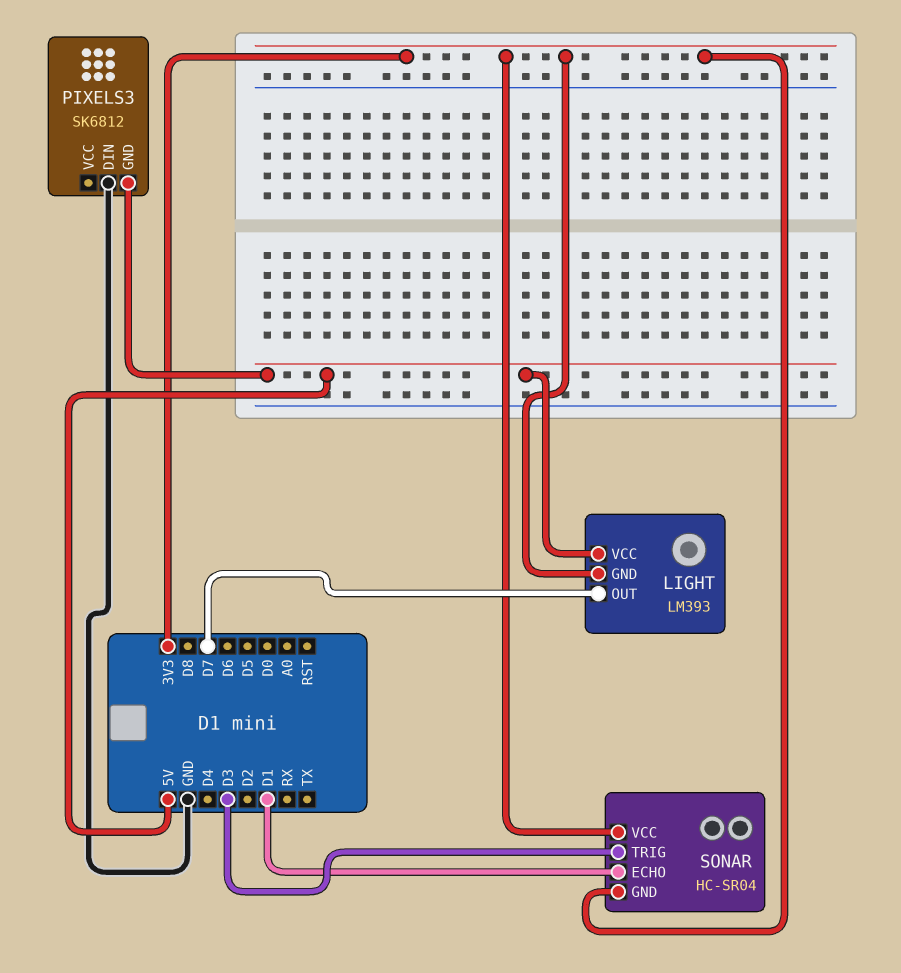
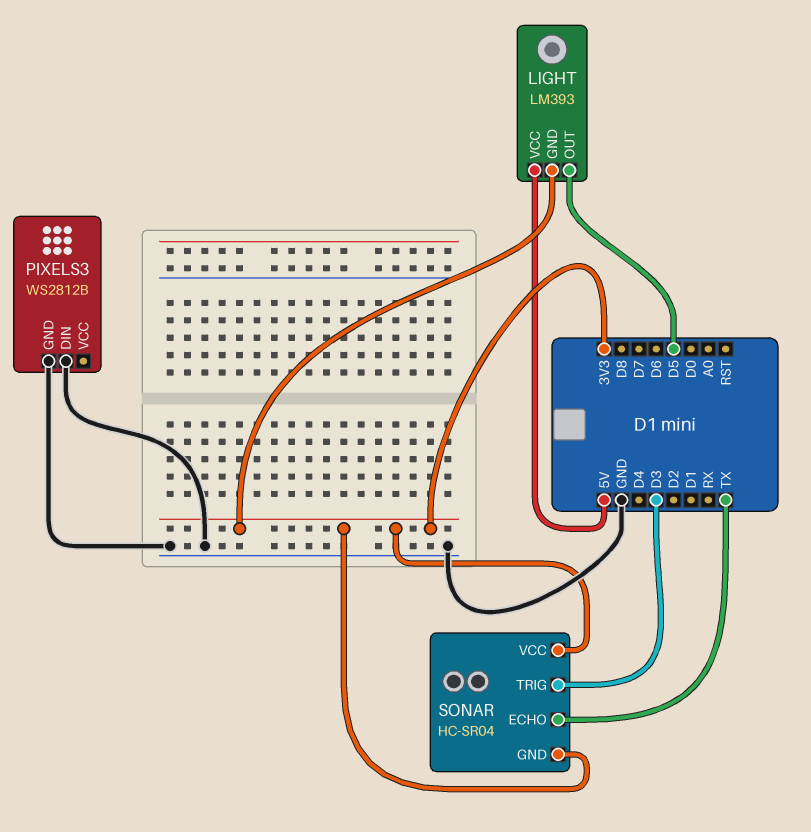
LIGHT pin OUT: D7 -> D5
PIXELS3: SK6812 -> WS2812B
PIXELS3 pin GND: 5V -> GND
SONAR pin ECHO: D1 -> TX

